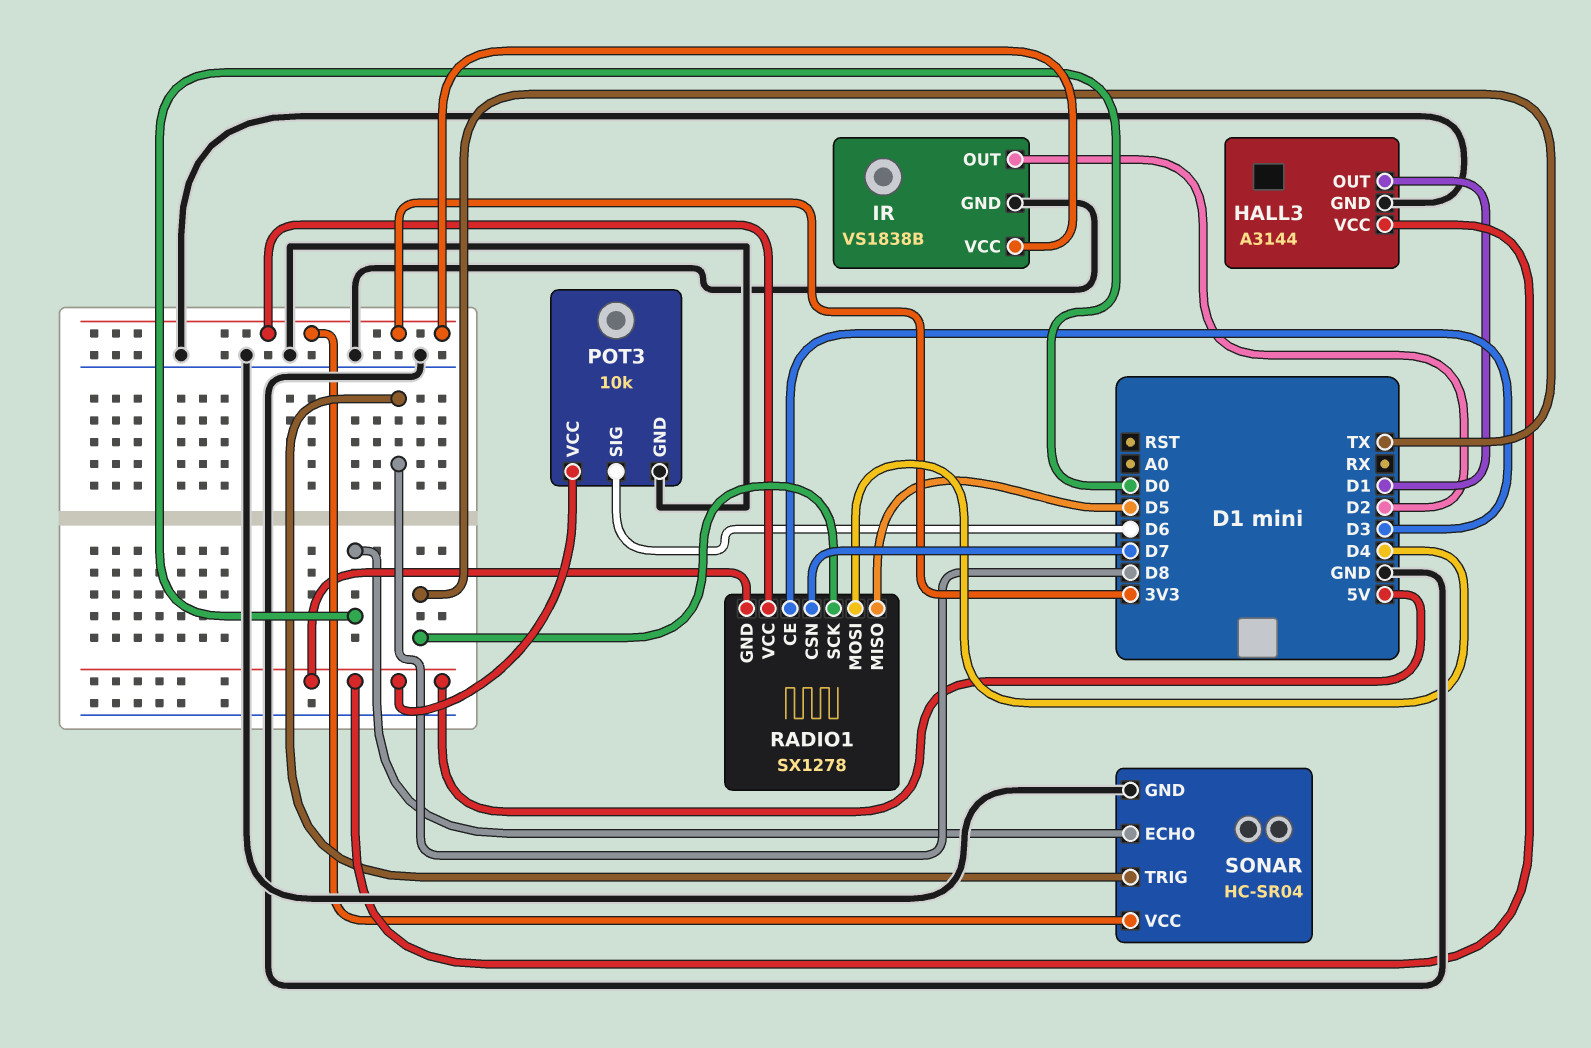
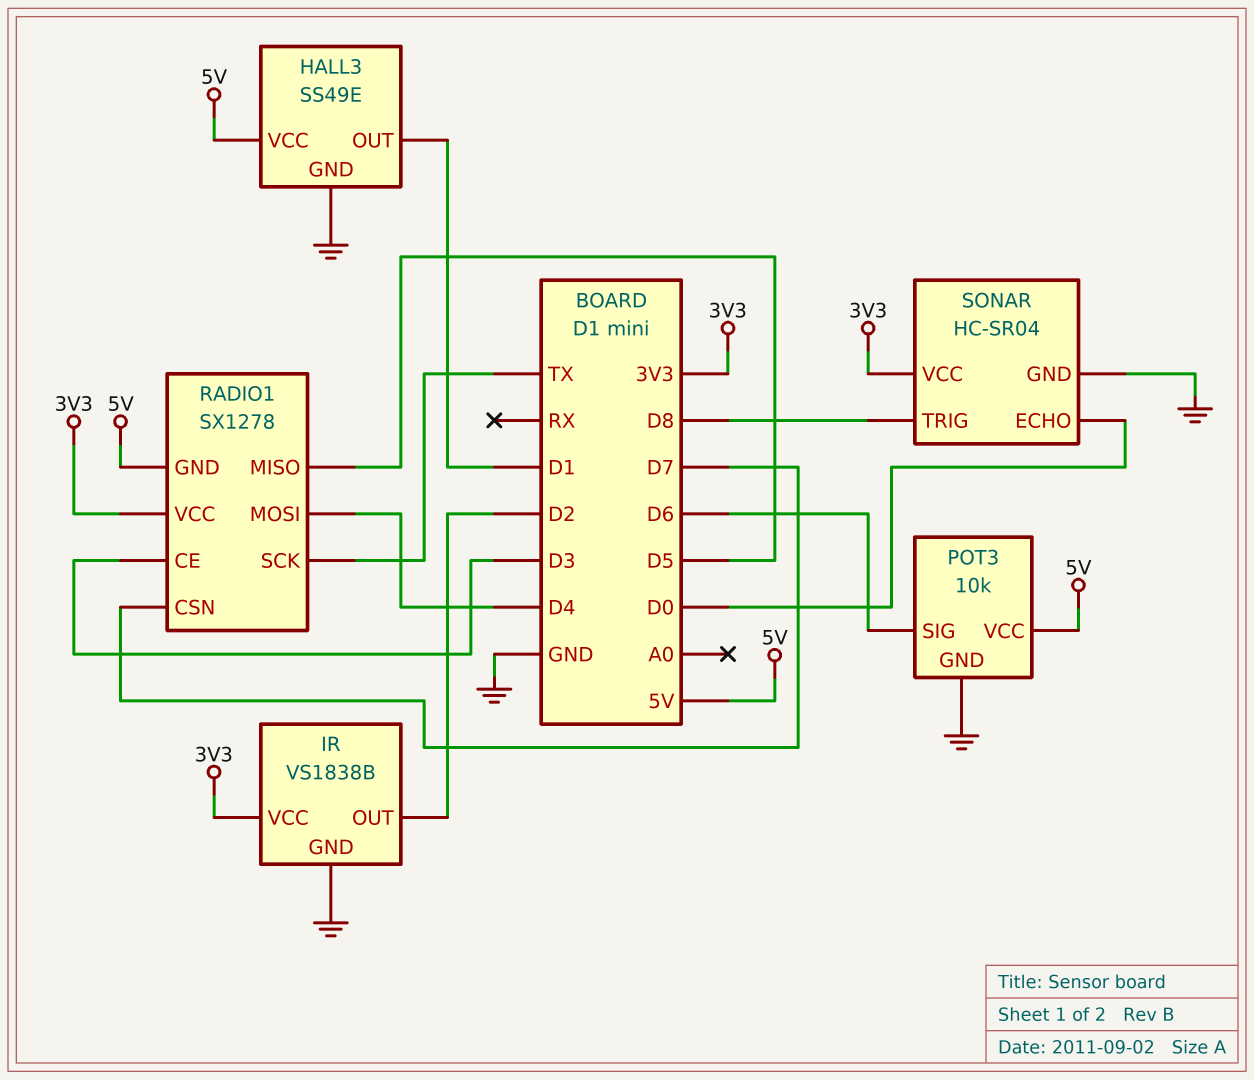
HALL3: A3144 -> SS49E

